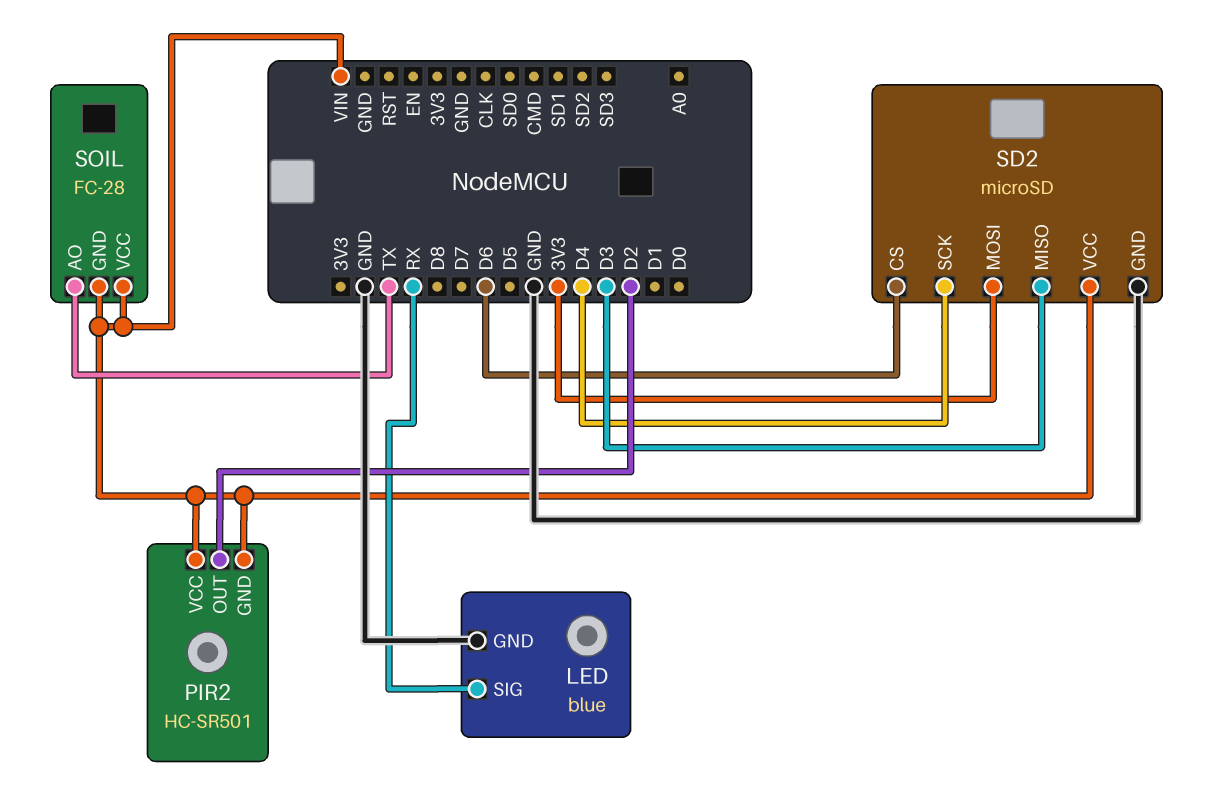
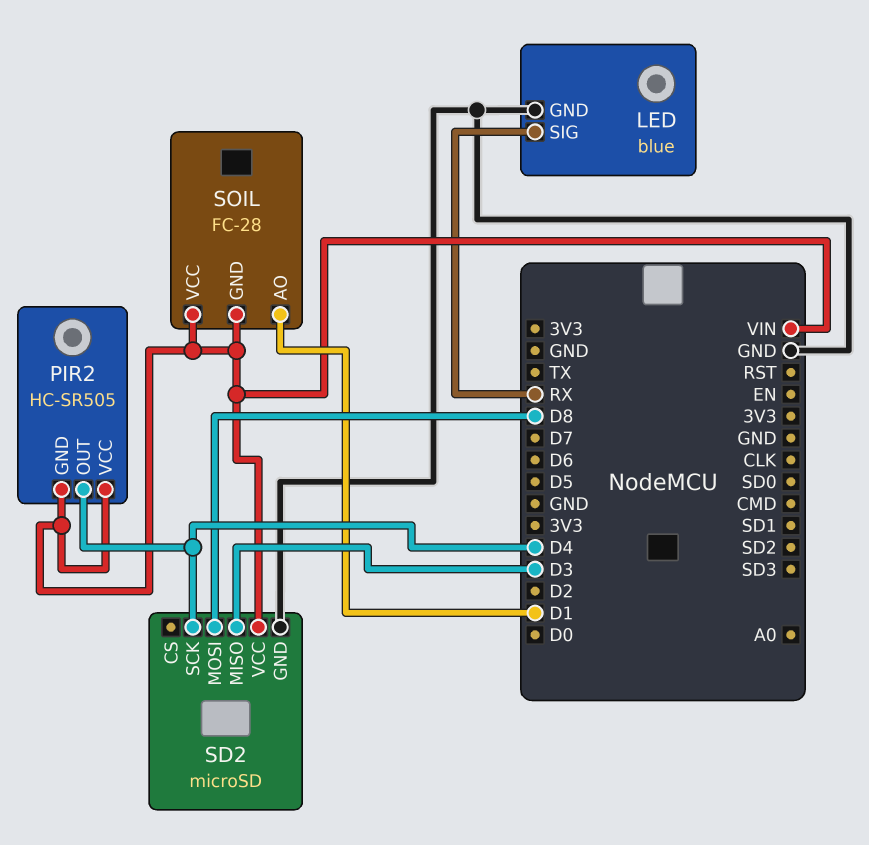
PIR2: HC-SR501 -> HC-SR505
PIR2 pin OUT: D2 -> D4
SD2 pin CS: D6 -> none
SD2 pin MOSI: 3V3 -> D8
SOIL pin AO: TX -> D1

